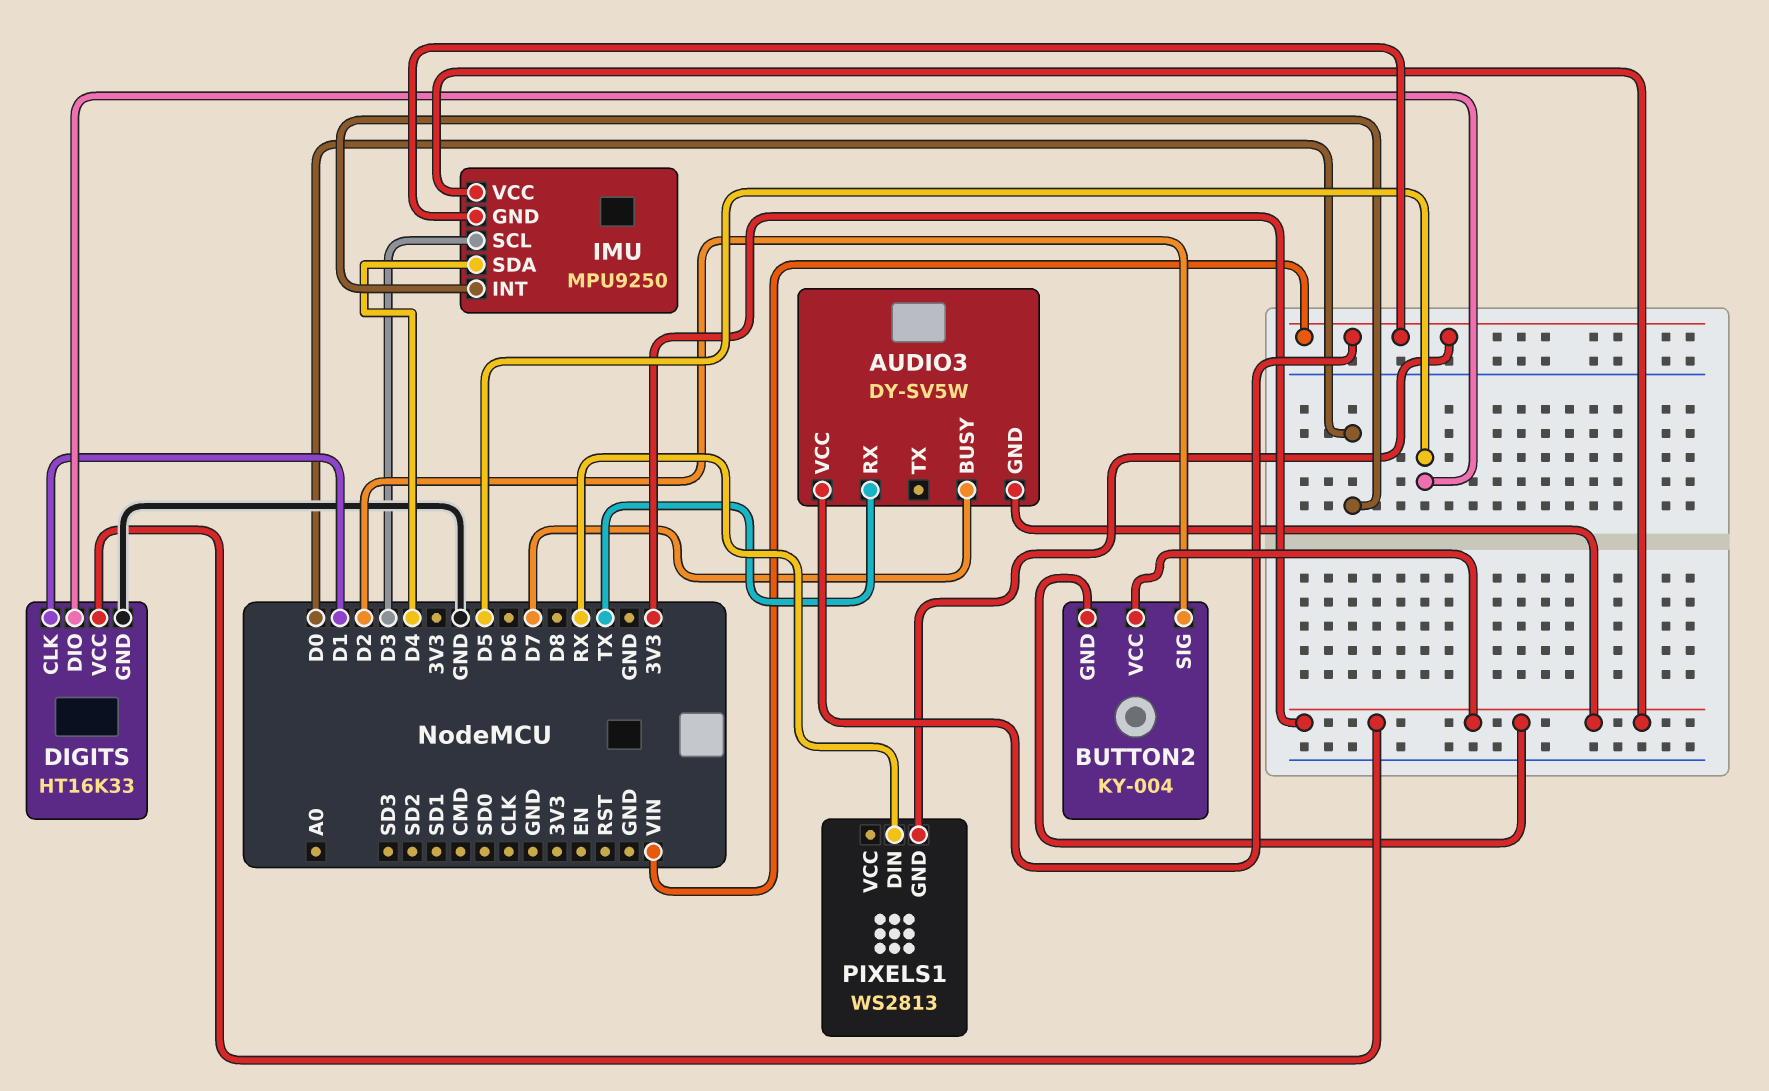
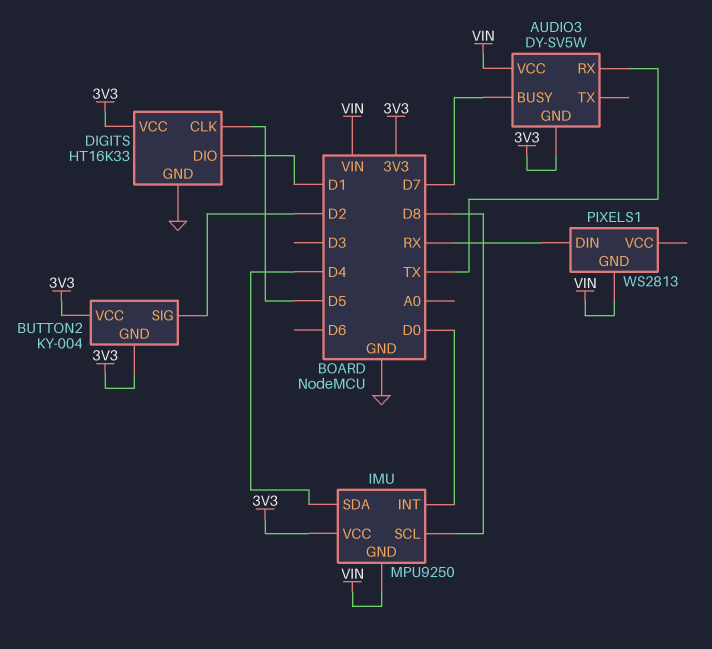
DIGITS pin CLK: D1 -> D5
DIGITS pin DIO: D5 -> D1
IMU pin SCL: D3 -> D8

